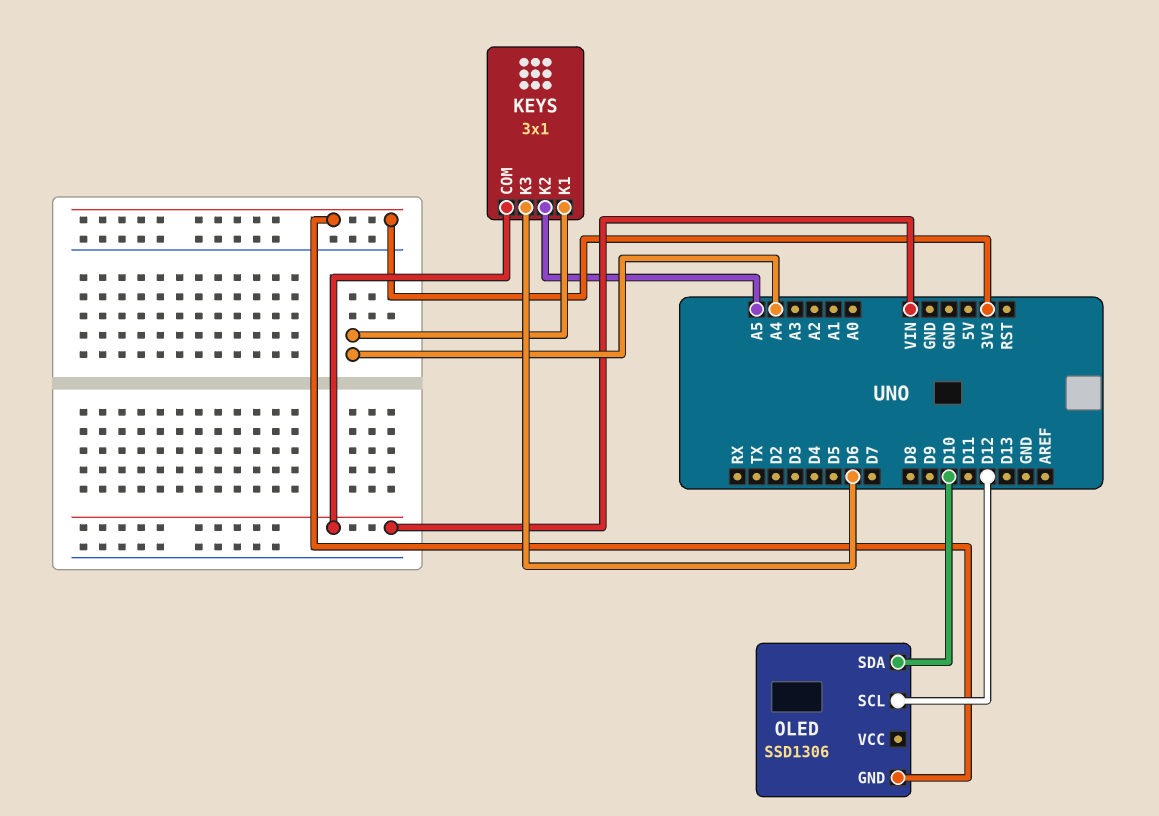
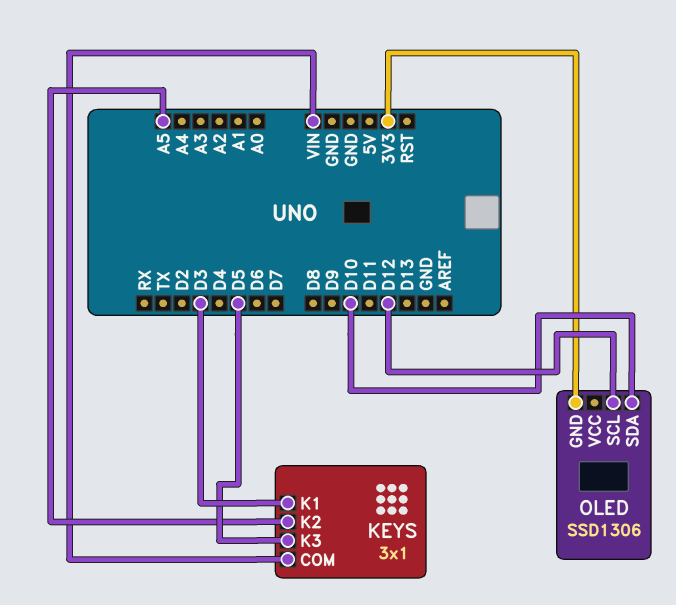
KEYS pin K1: A4 -> D3
KEYS pin K3: D6 -> D5

